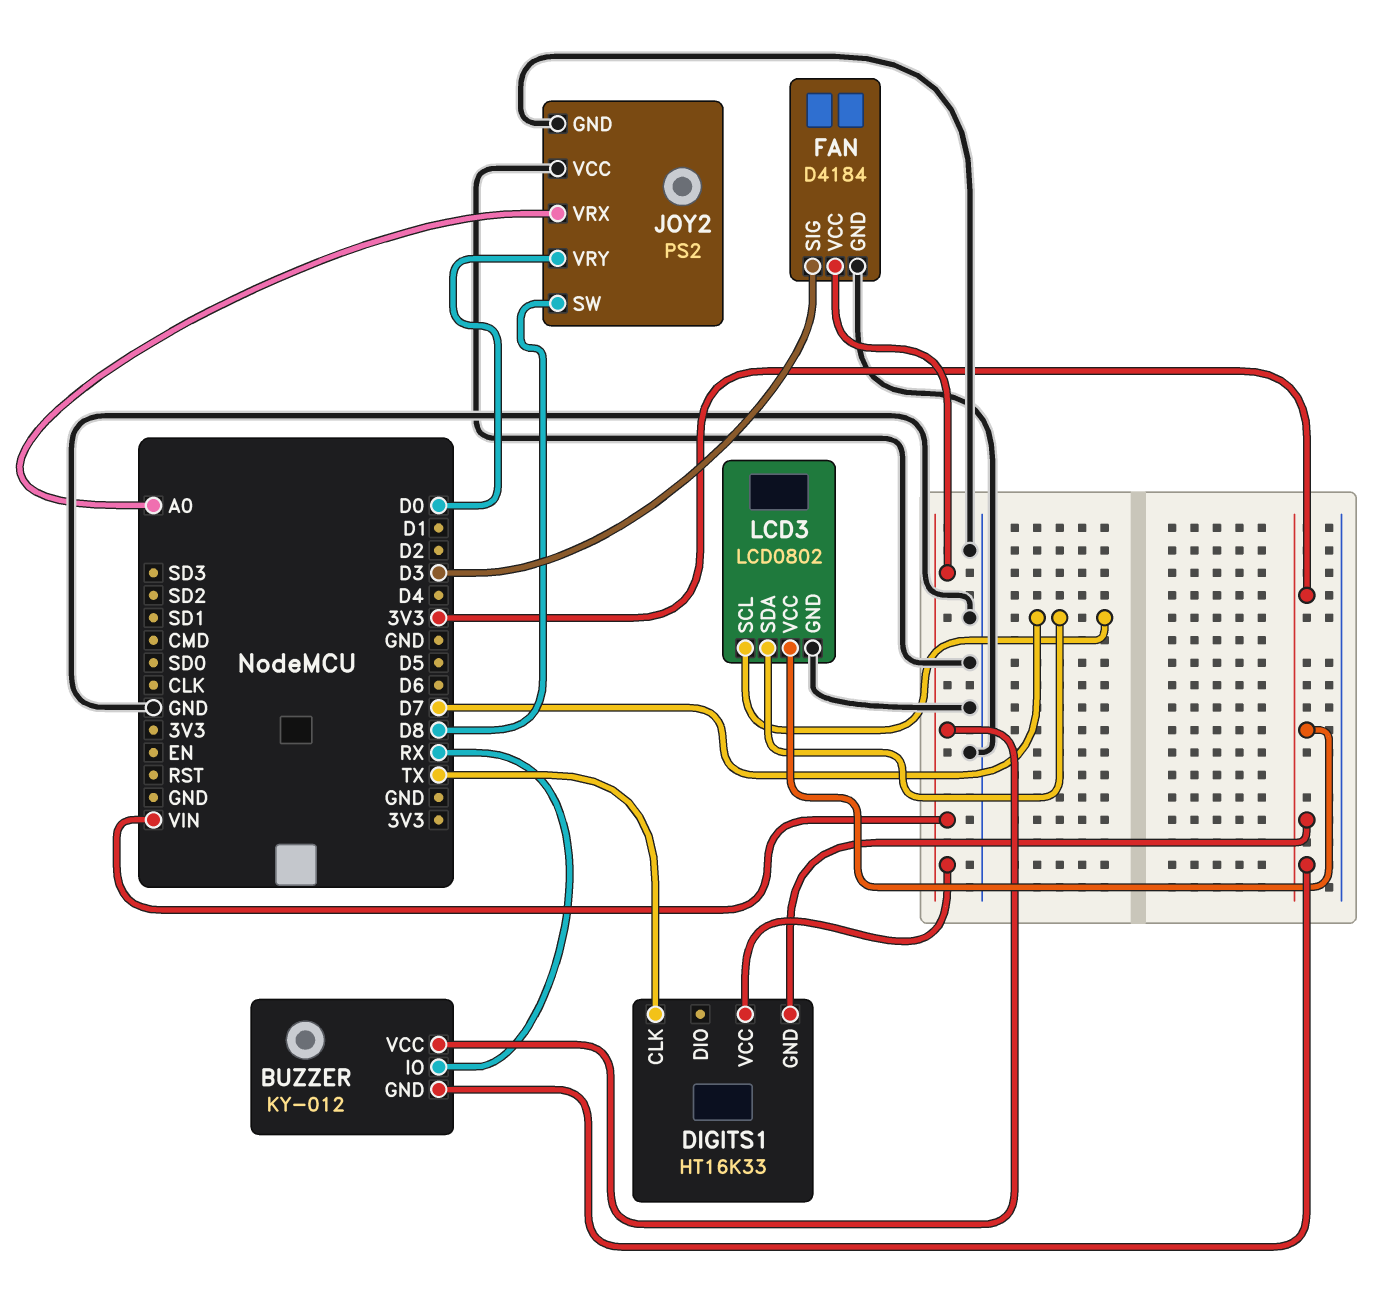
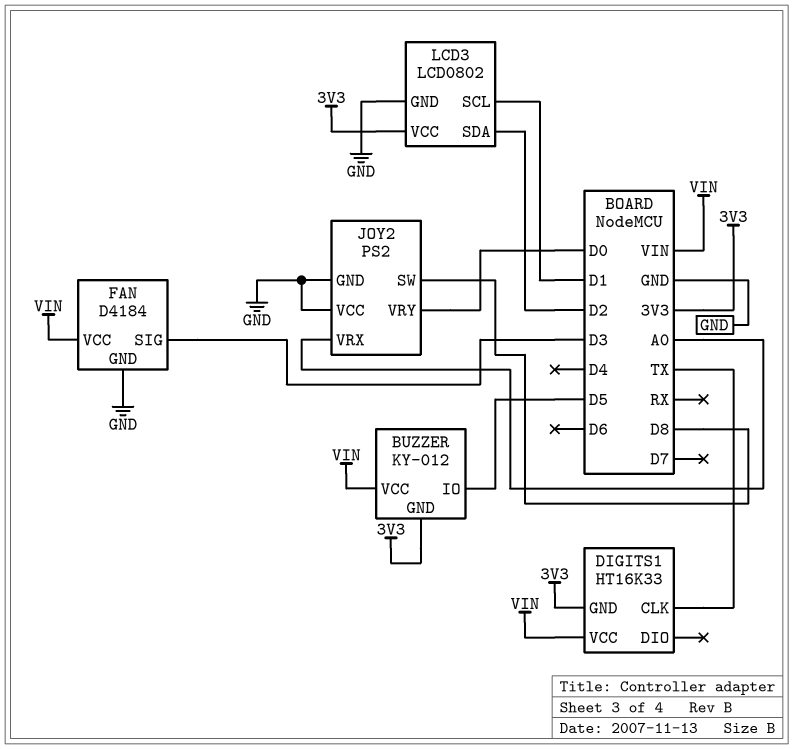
BUZZER pin IO: RX -> D5
LCD3 pin SCL: D7 -> D1
LCD3 pin SDA: D7 -> D2

